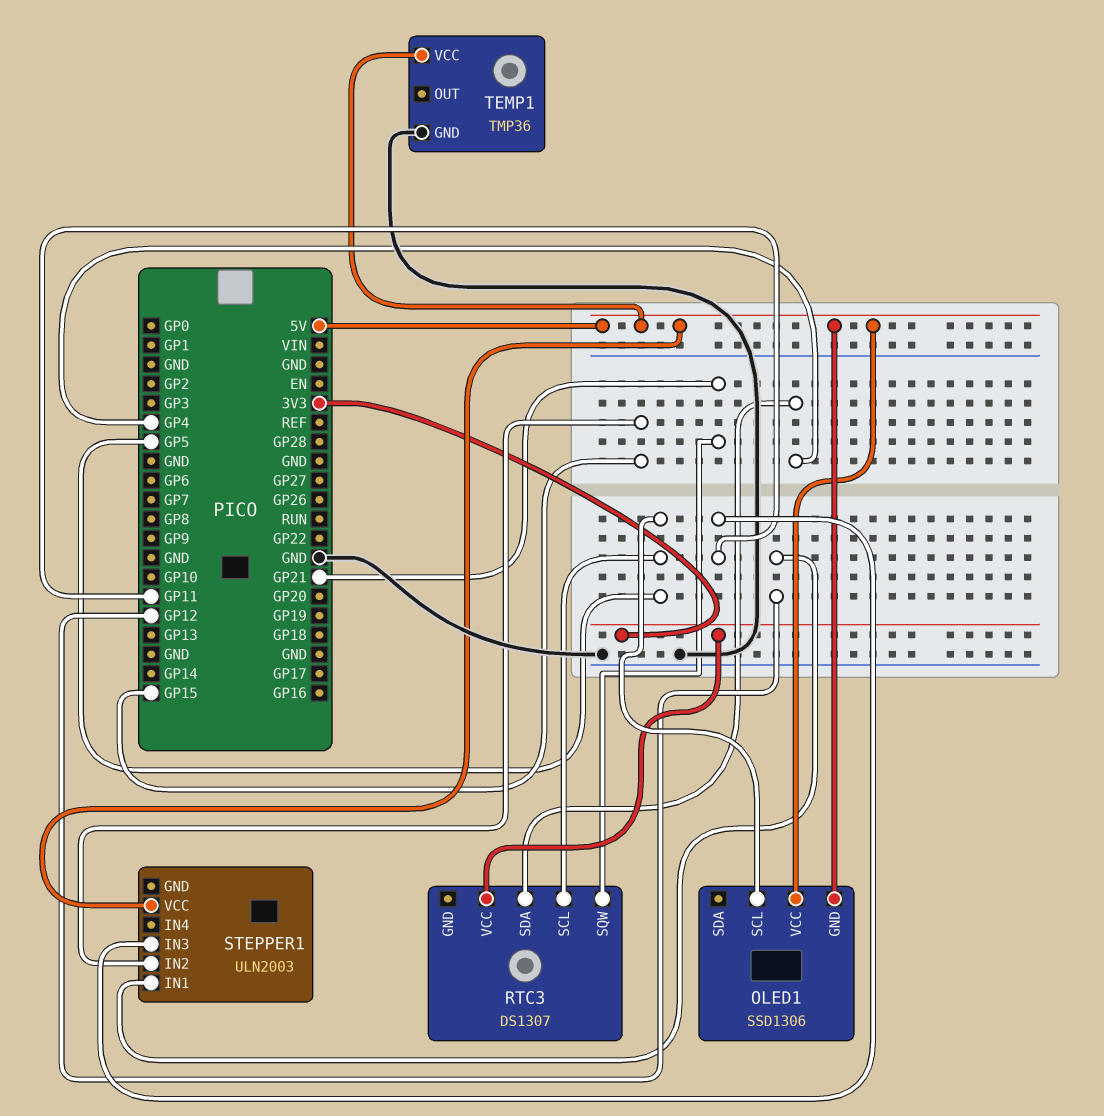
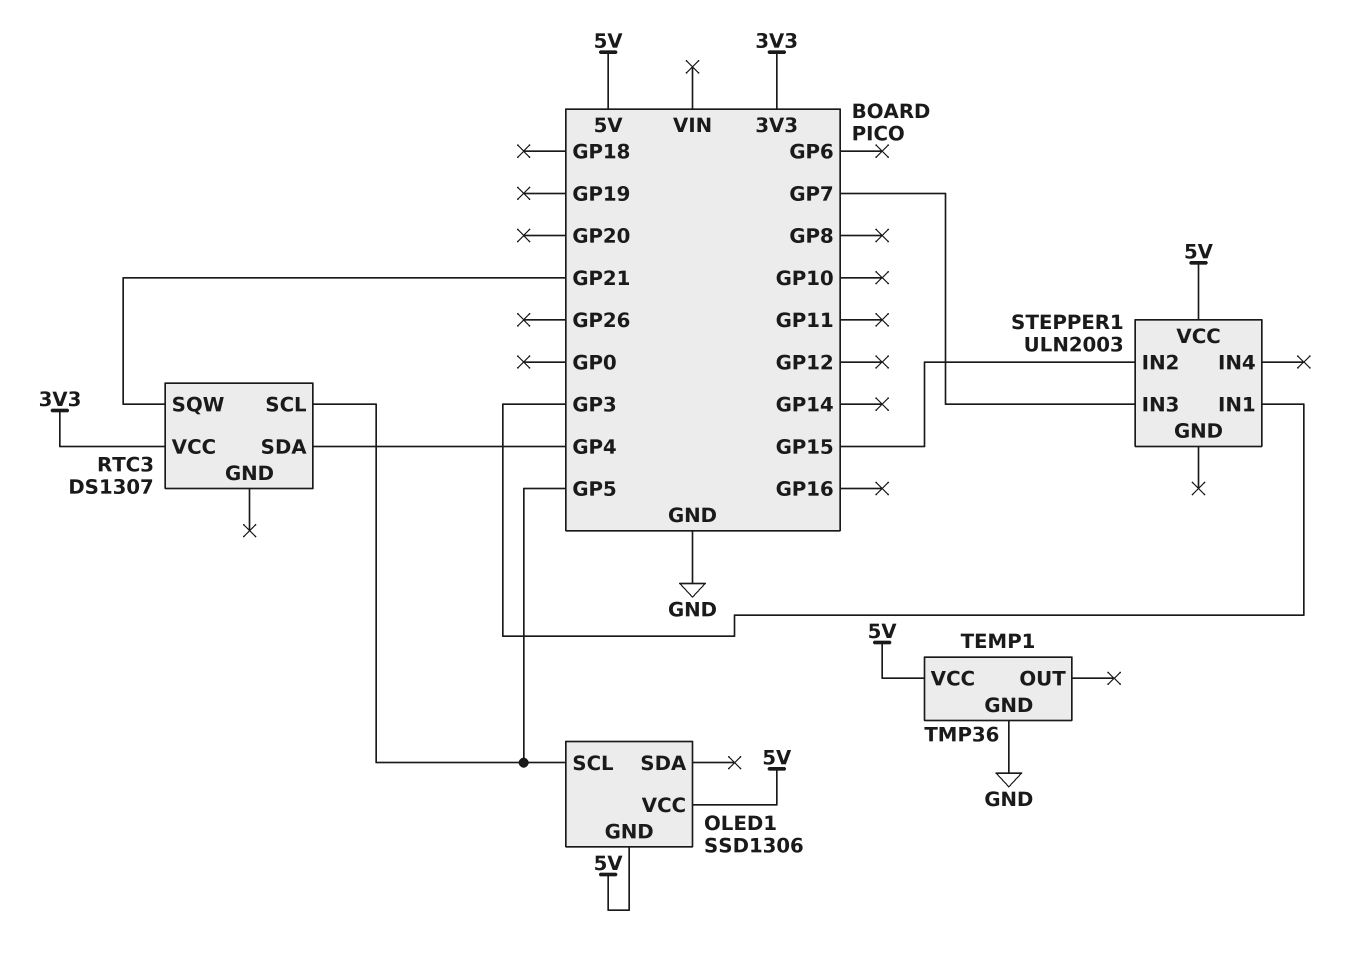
STEPPER1 pin IN1: GP12 -> GP3
STEPPER1 pin IN3: GP11 -> GP7

